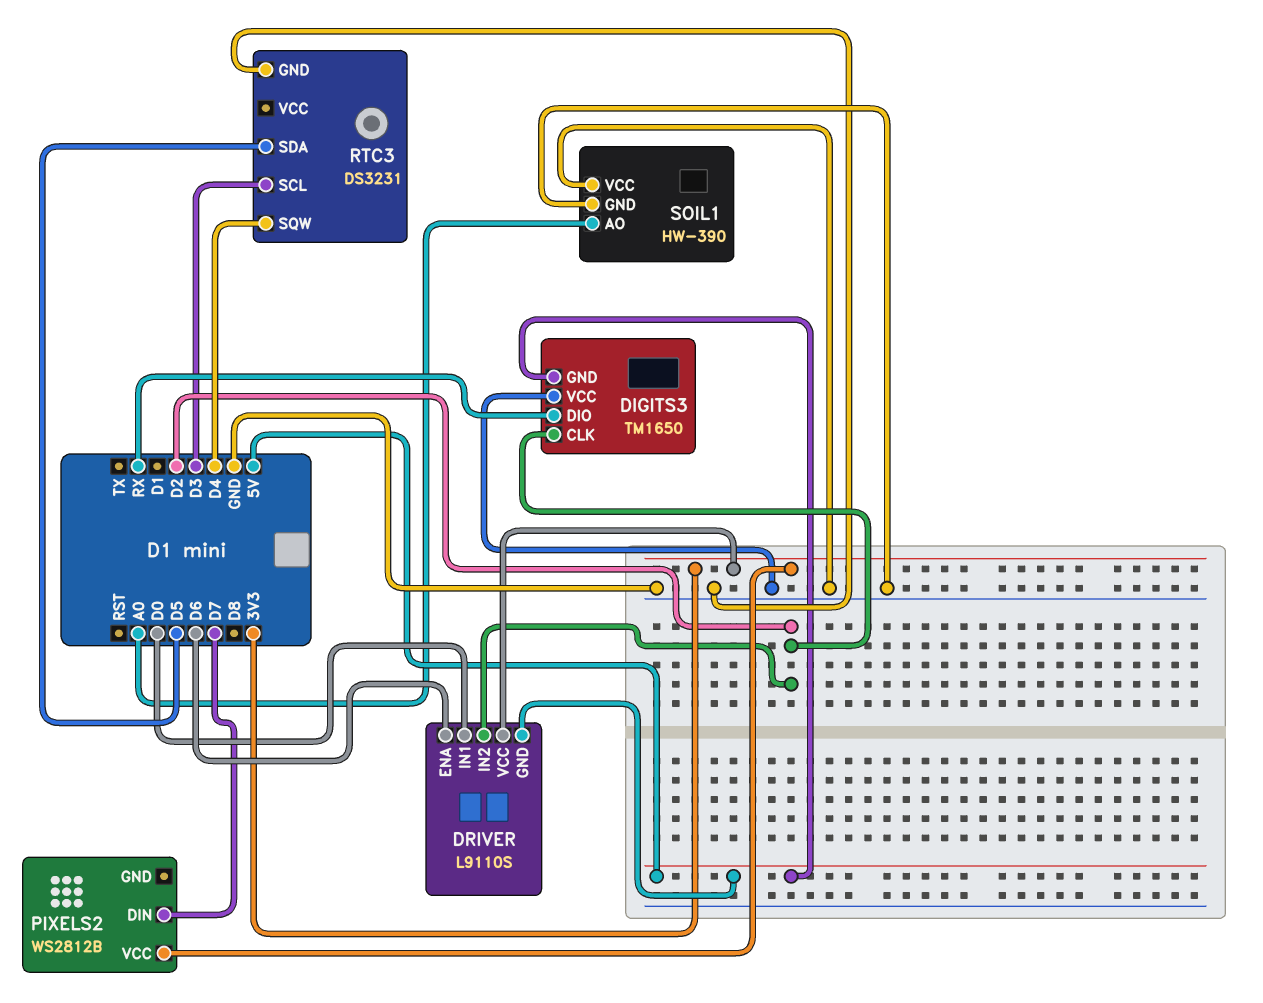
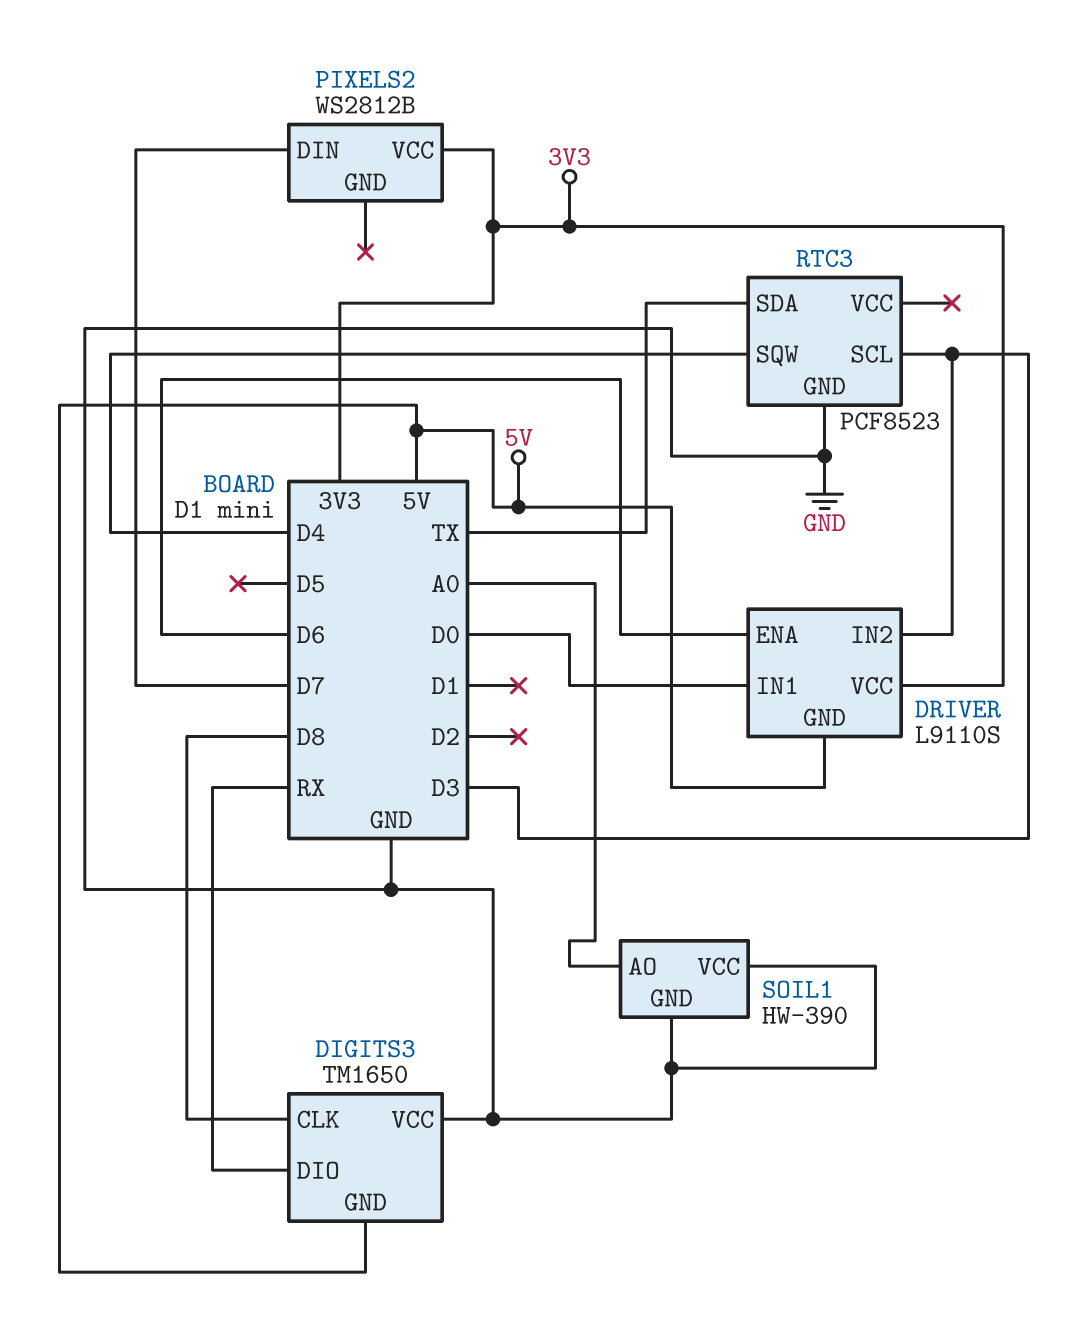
DIGITS3 pin CLK: D2 -> D8
DRIVER pin IN2: D2 -> D3
RTC3: DS3231 -> PCF8523
RTC3 pin SDA: D5 -> TX

